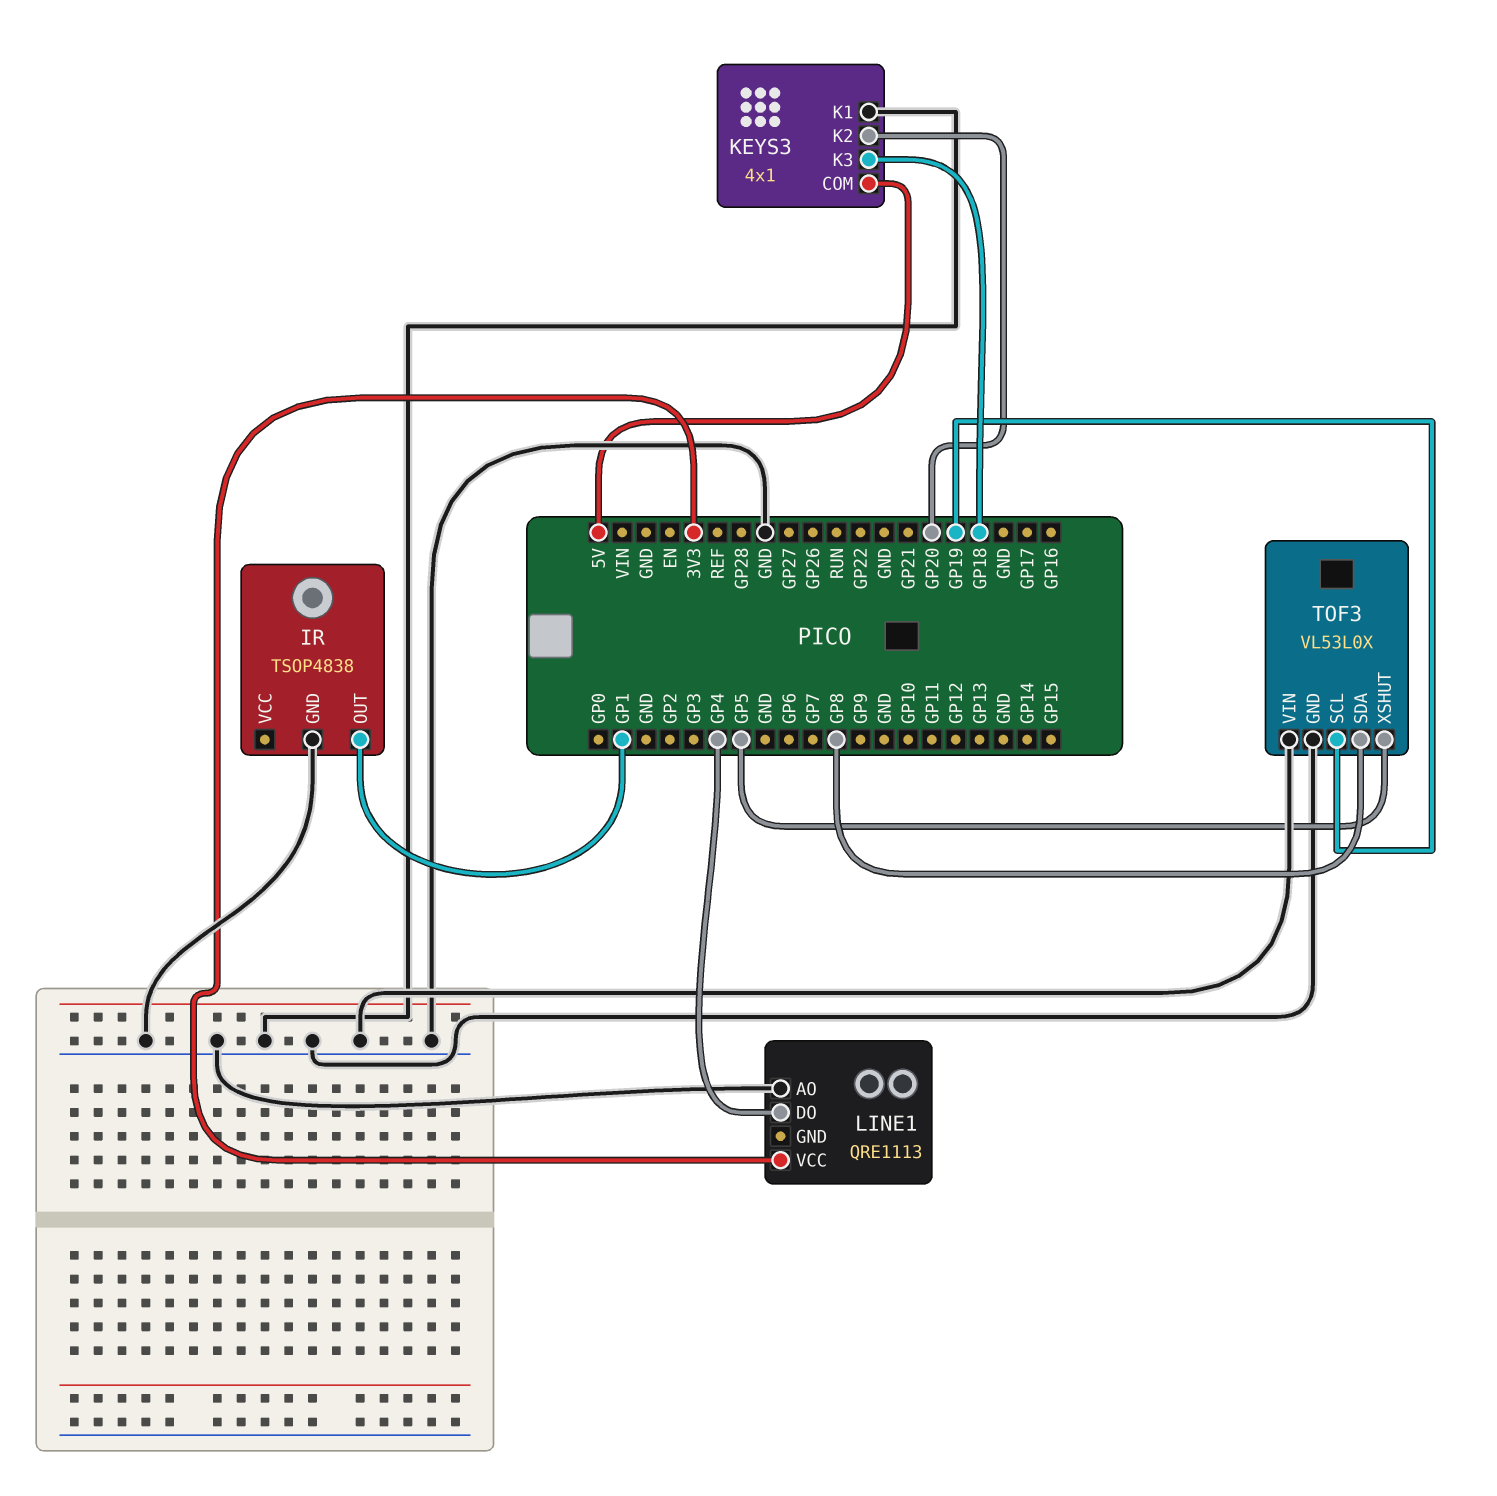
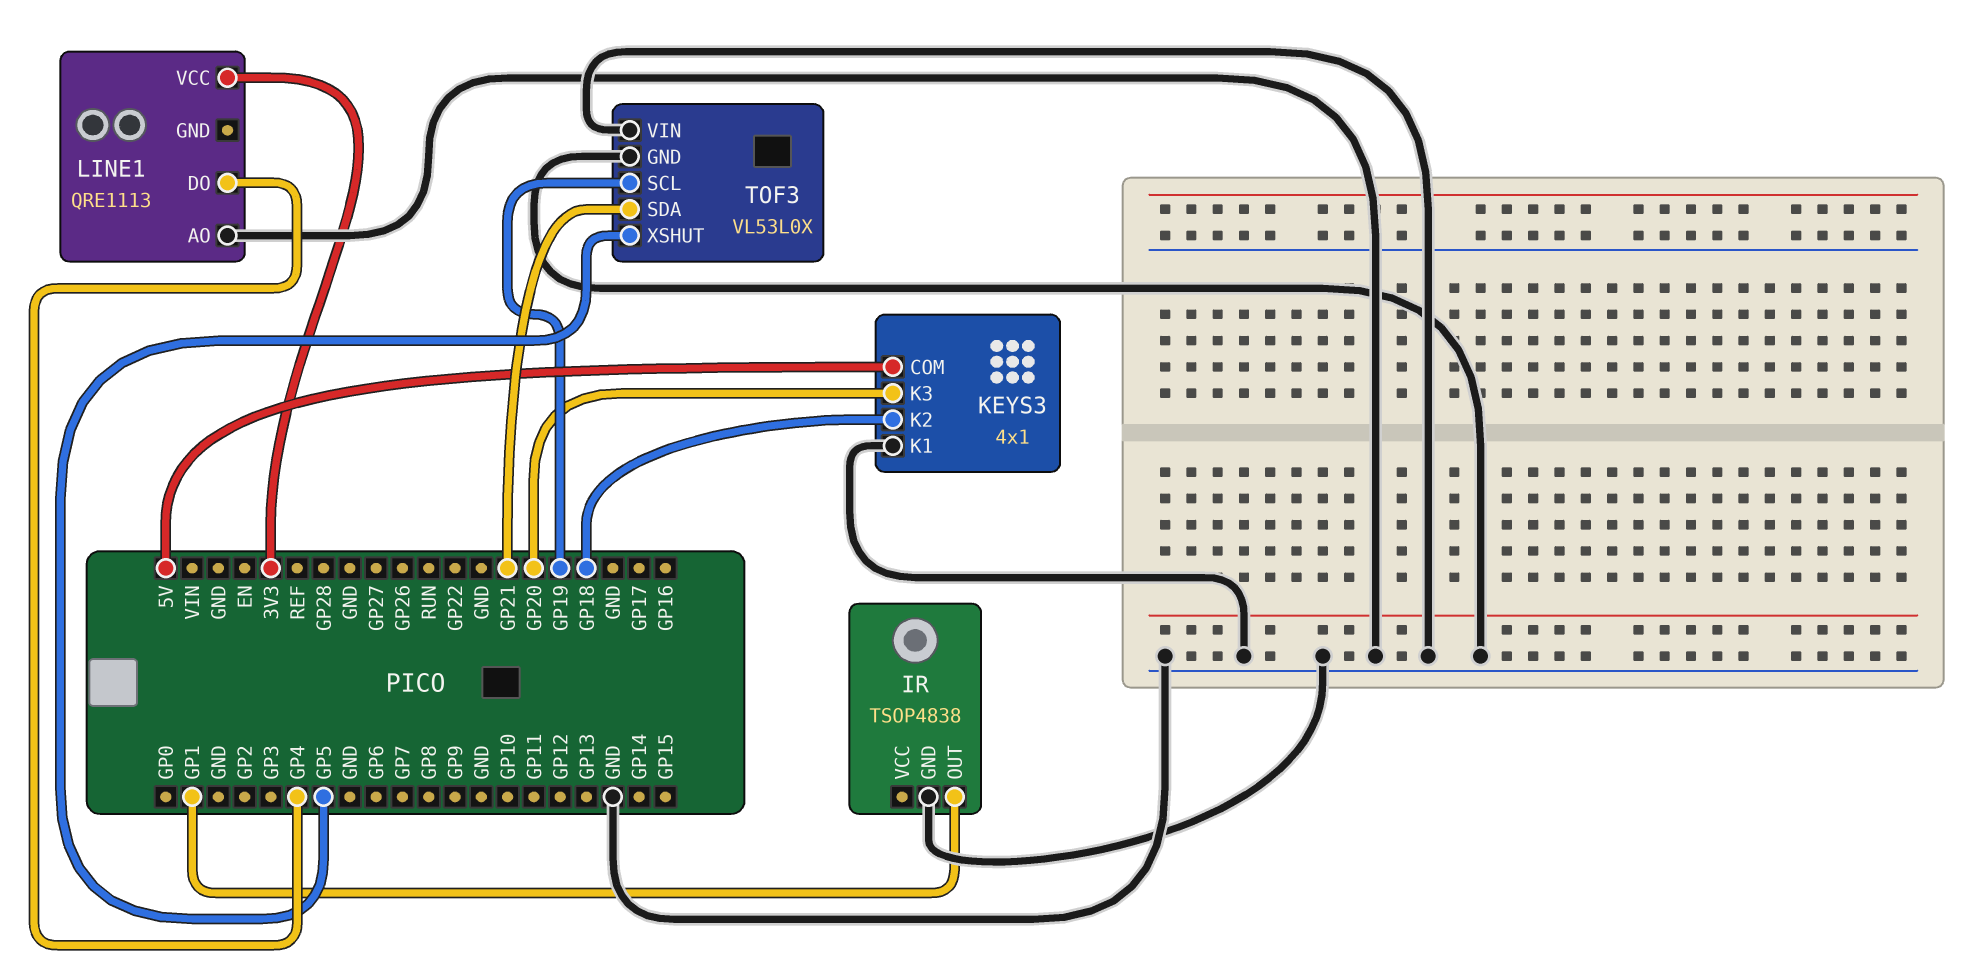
KEYS3 pin K2: GP20 -> GP18
KEYS3 pin K3: GP18 -> GP20
TOF3 pin SDA: GP8 -> GP21

